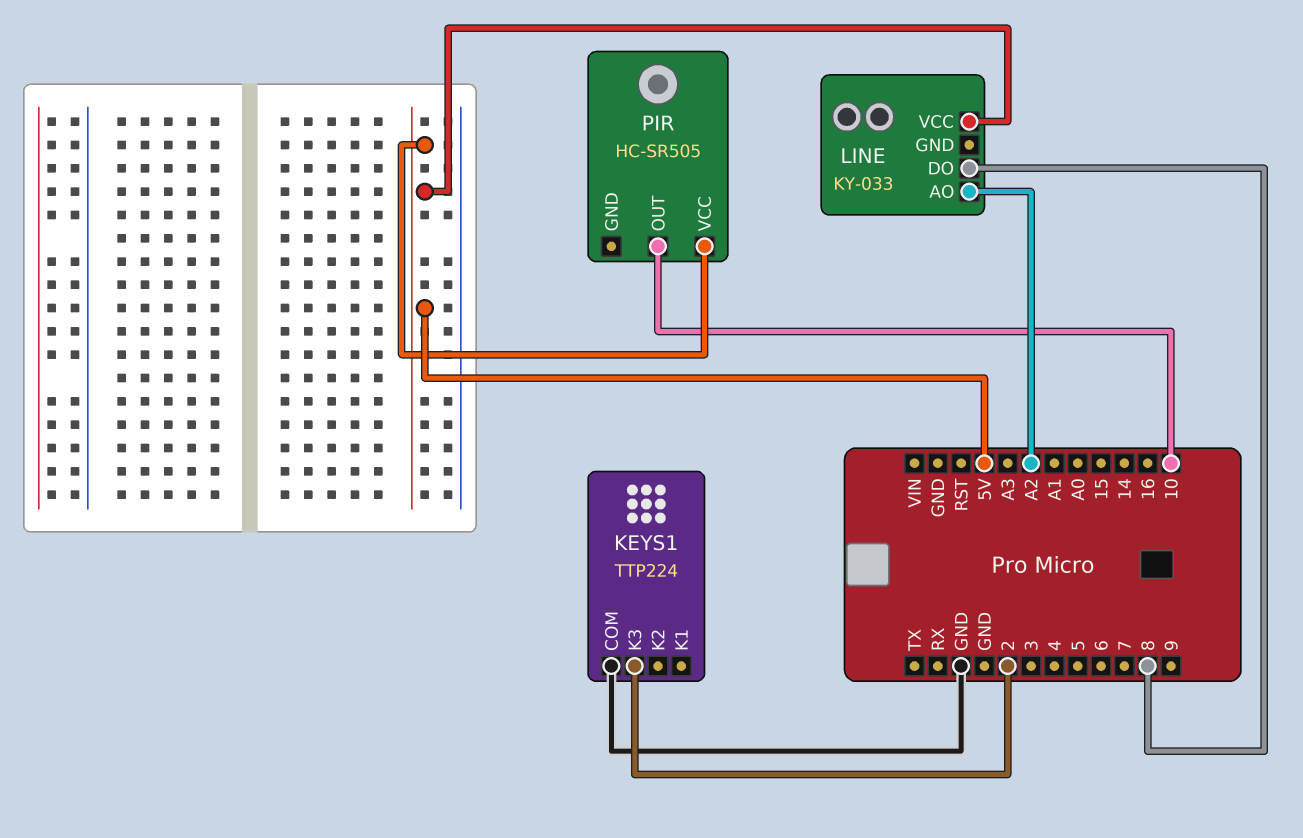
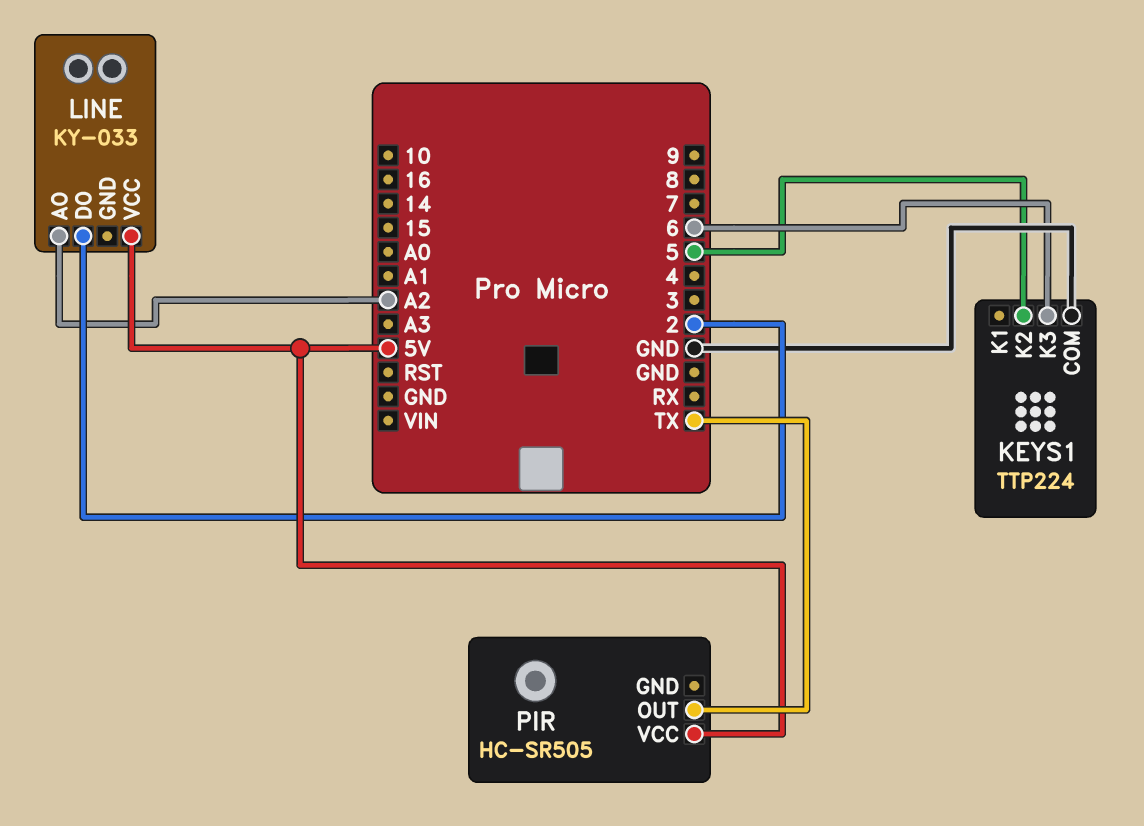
KEYS1 pin K2: none -> 5
KEYS1 pin K3: 2 -> 6
LINE pin DO: 8 -> 2
PIR pin OUT: 10 -> TX

